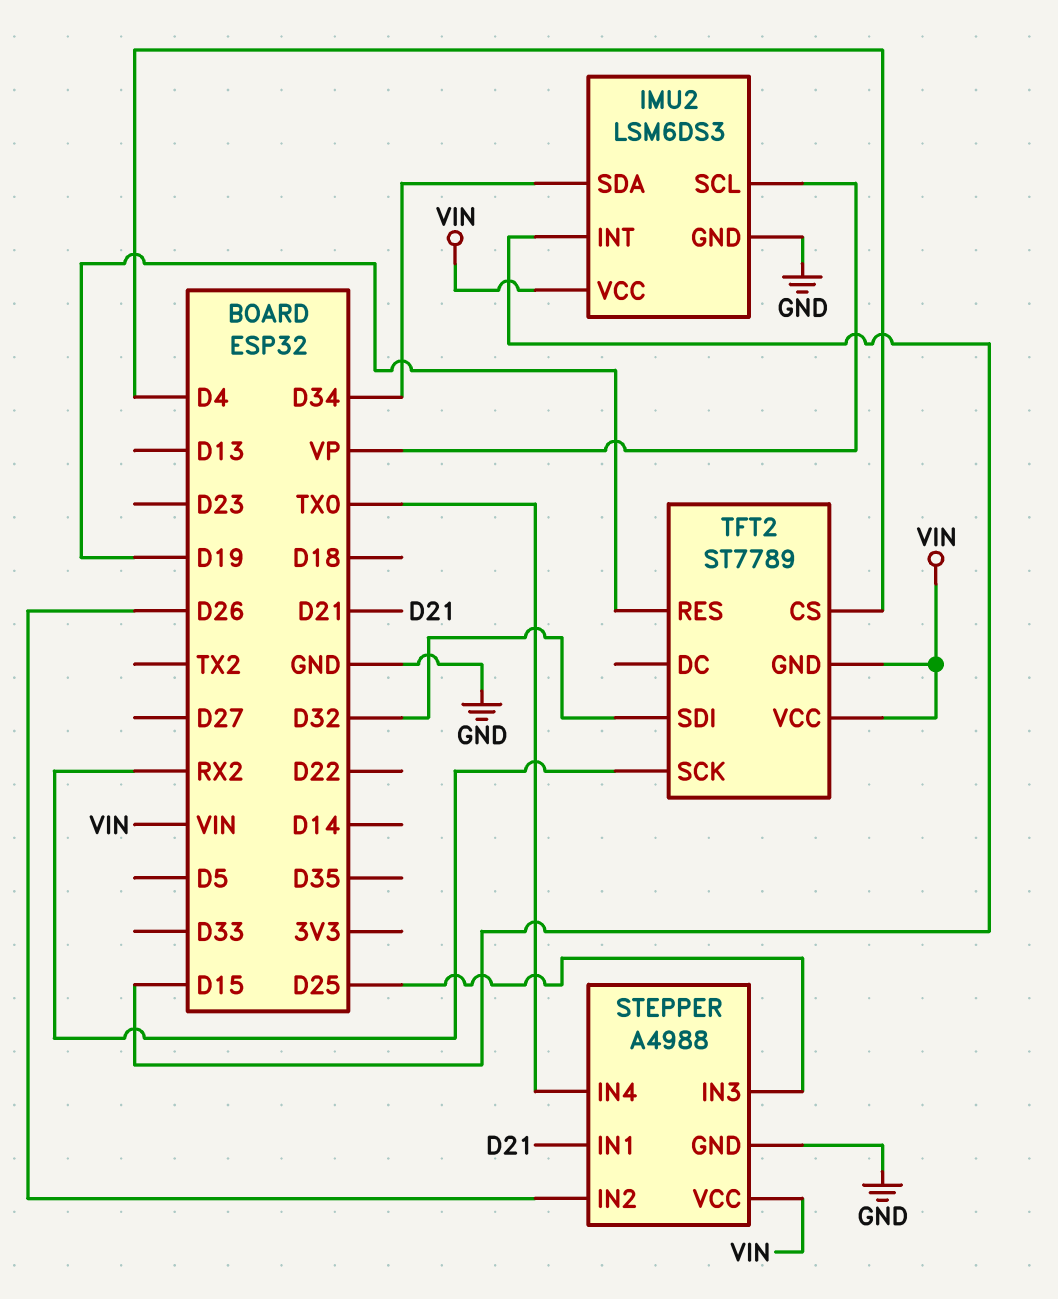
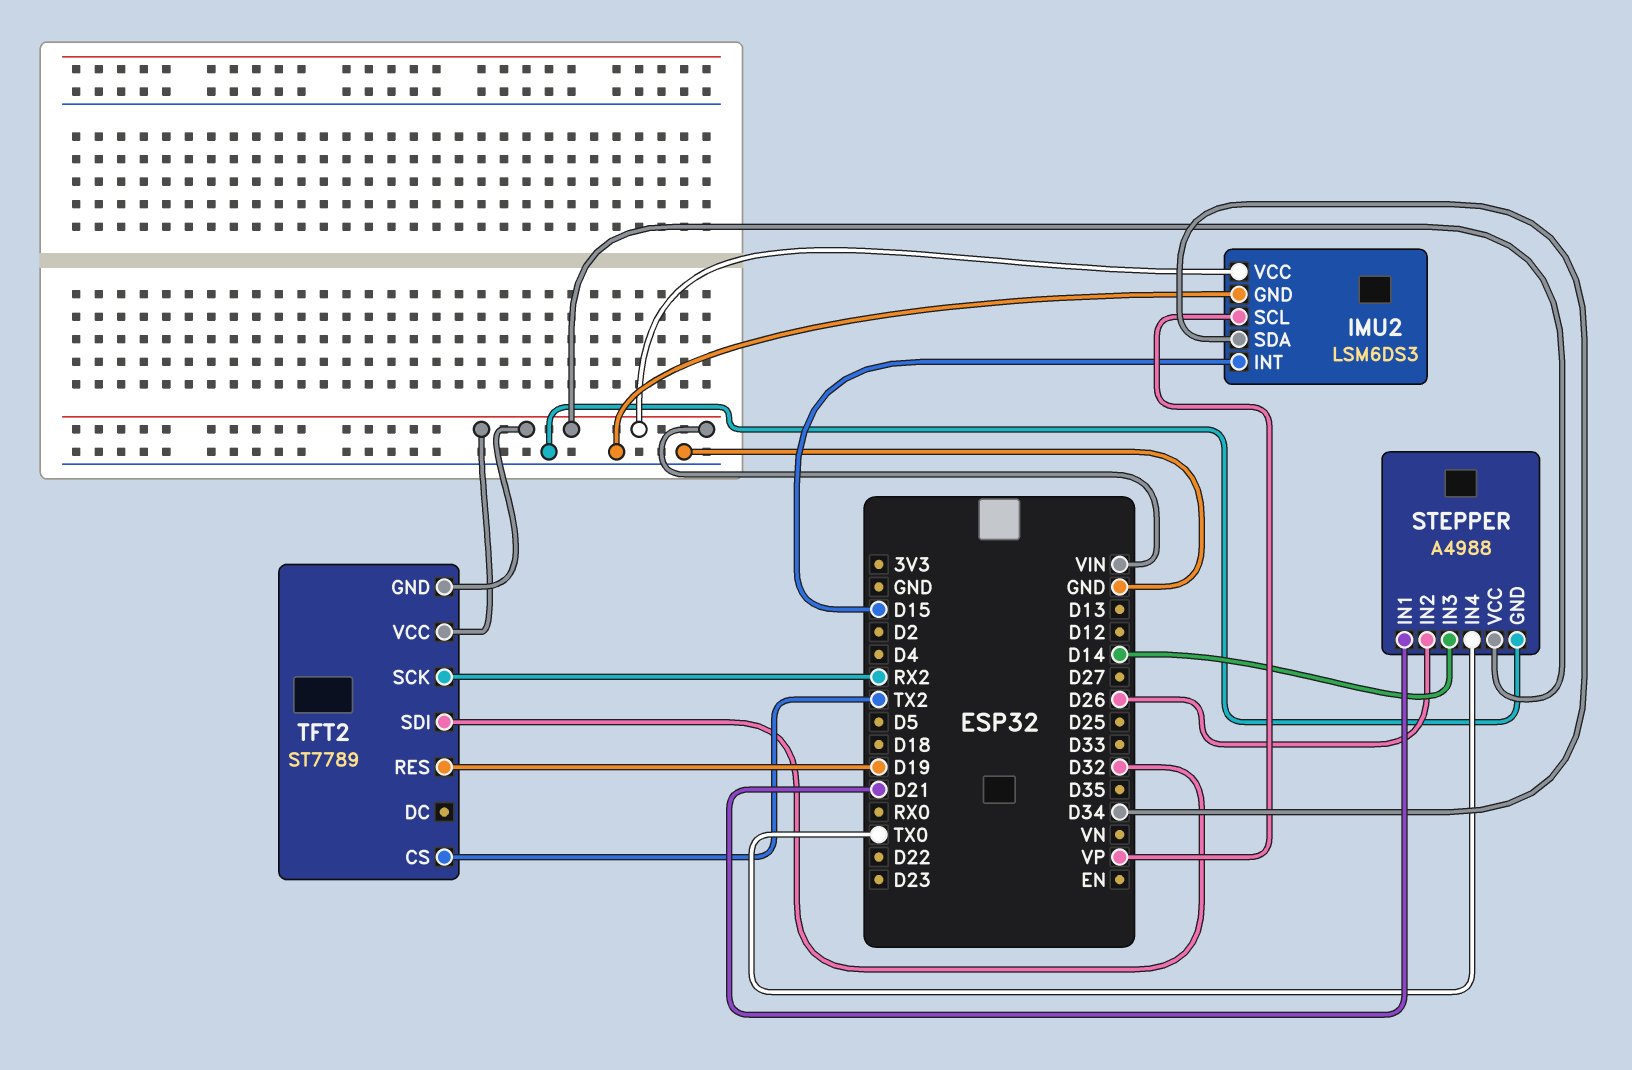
STEPPER pin IN3: D25 -> D14
TFT2 pin CS: D4 -> TX2

